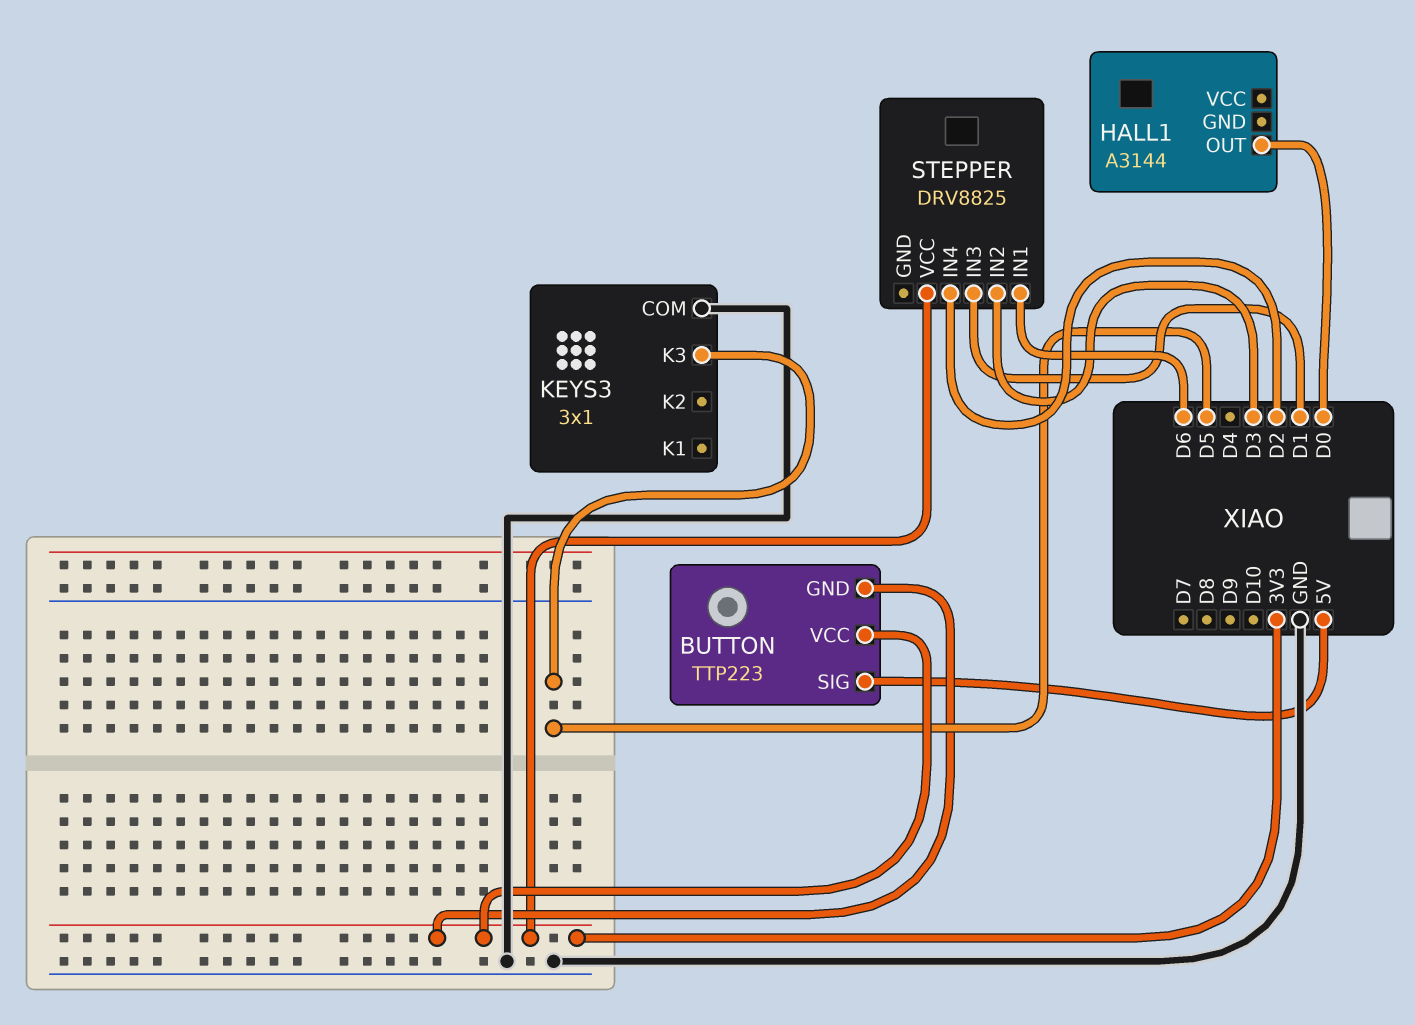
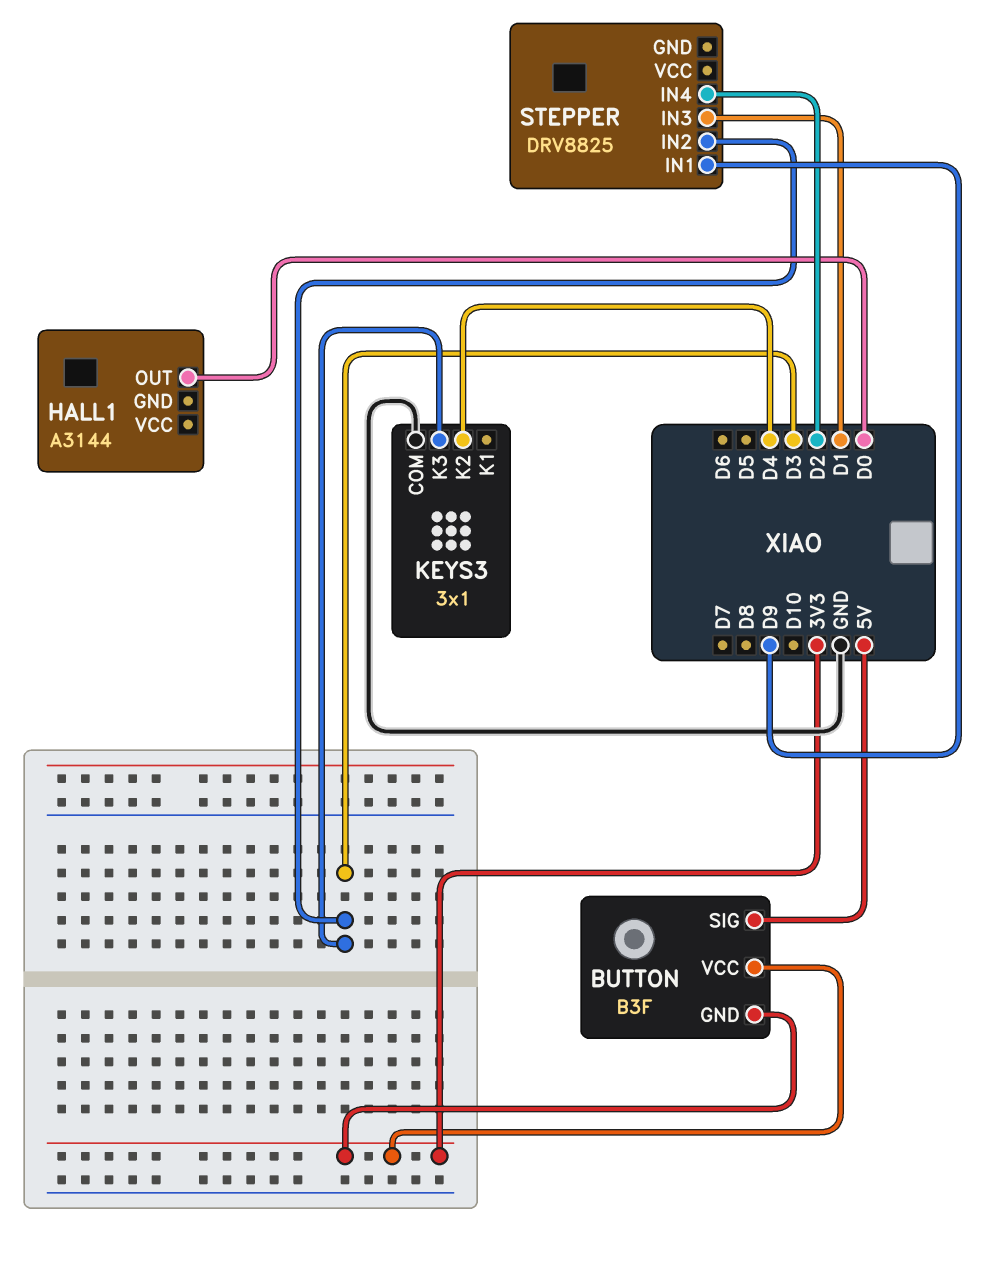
BUTTON: TTP223 -> B3F
KEYS3 pin K2: none -> D4
KEYS3 pin K3: D5 -> D3
STEPPER pin IN1: D6 -> D9
STEPPER pin VCC: 3V3 -> none

